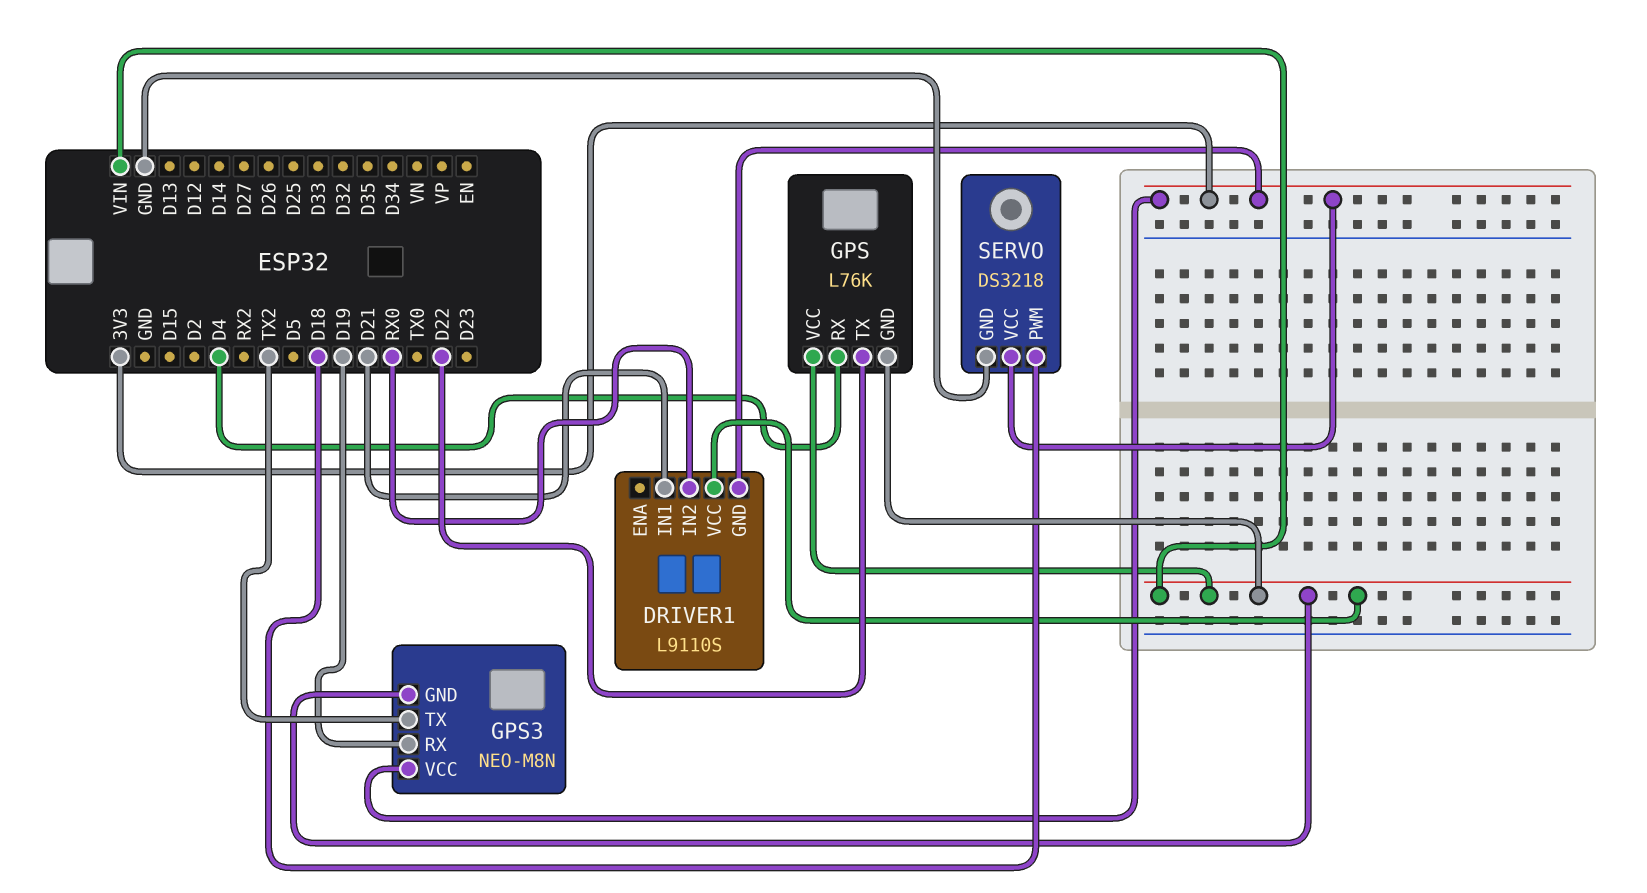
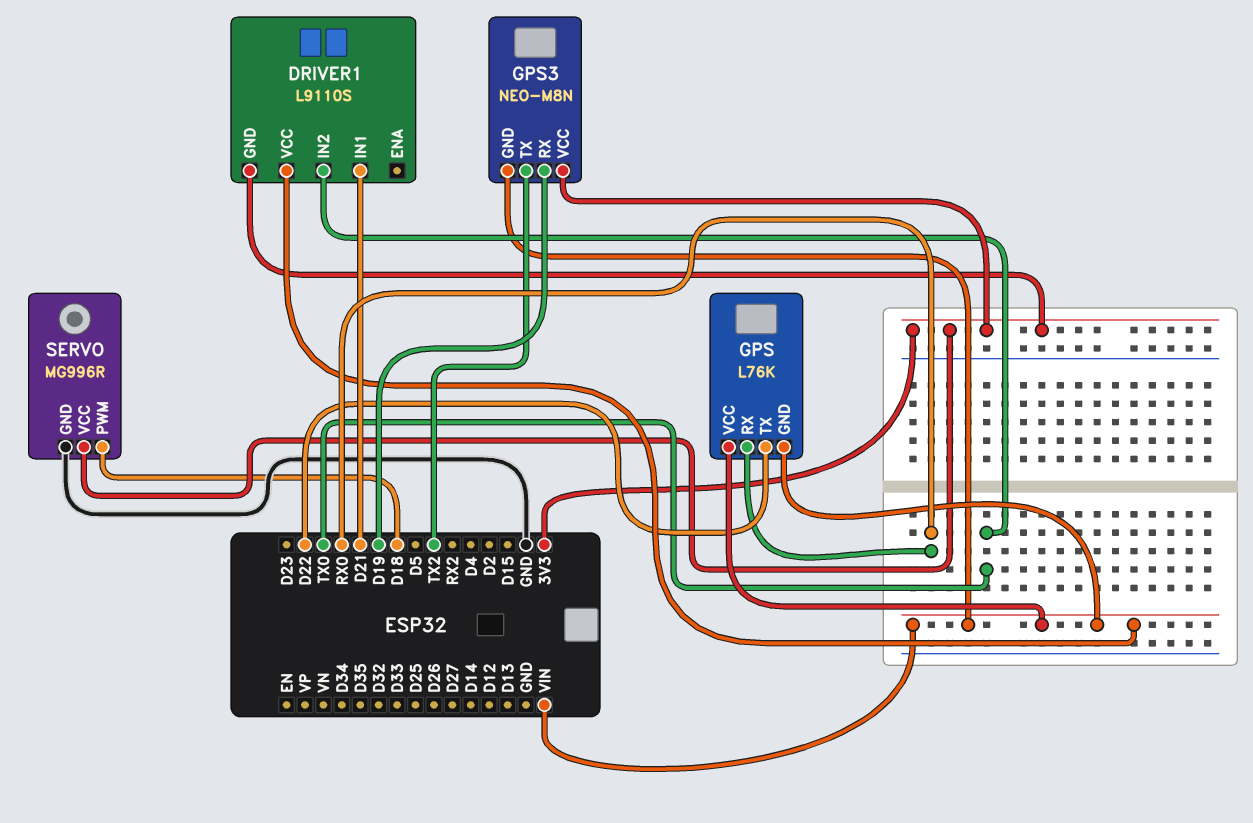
DRIVER1 pin IN2: RX0 -> TX0
GPS pin RX: D4 -> RX0
SERVO: DS3218 -> MG996R

